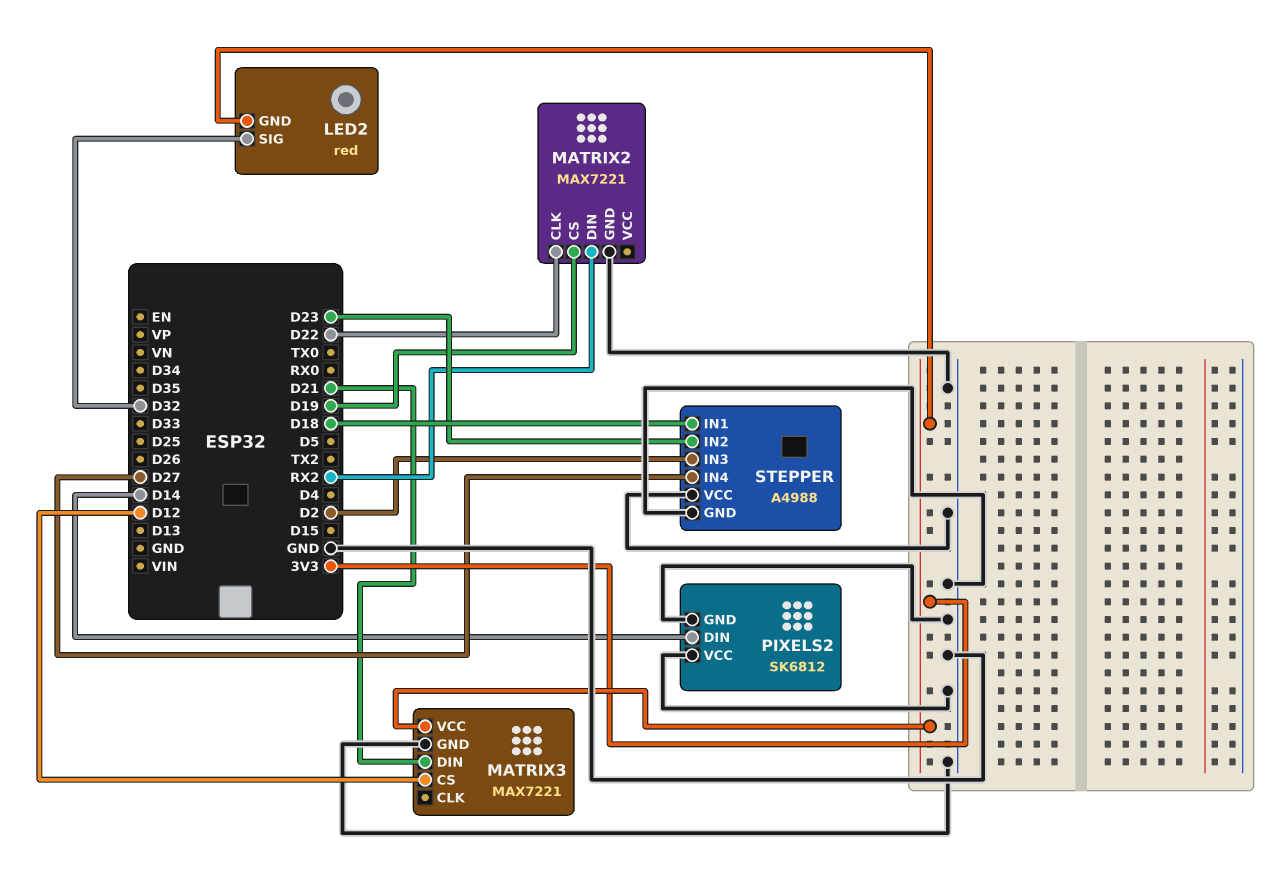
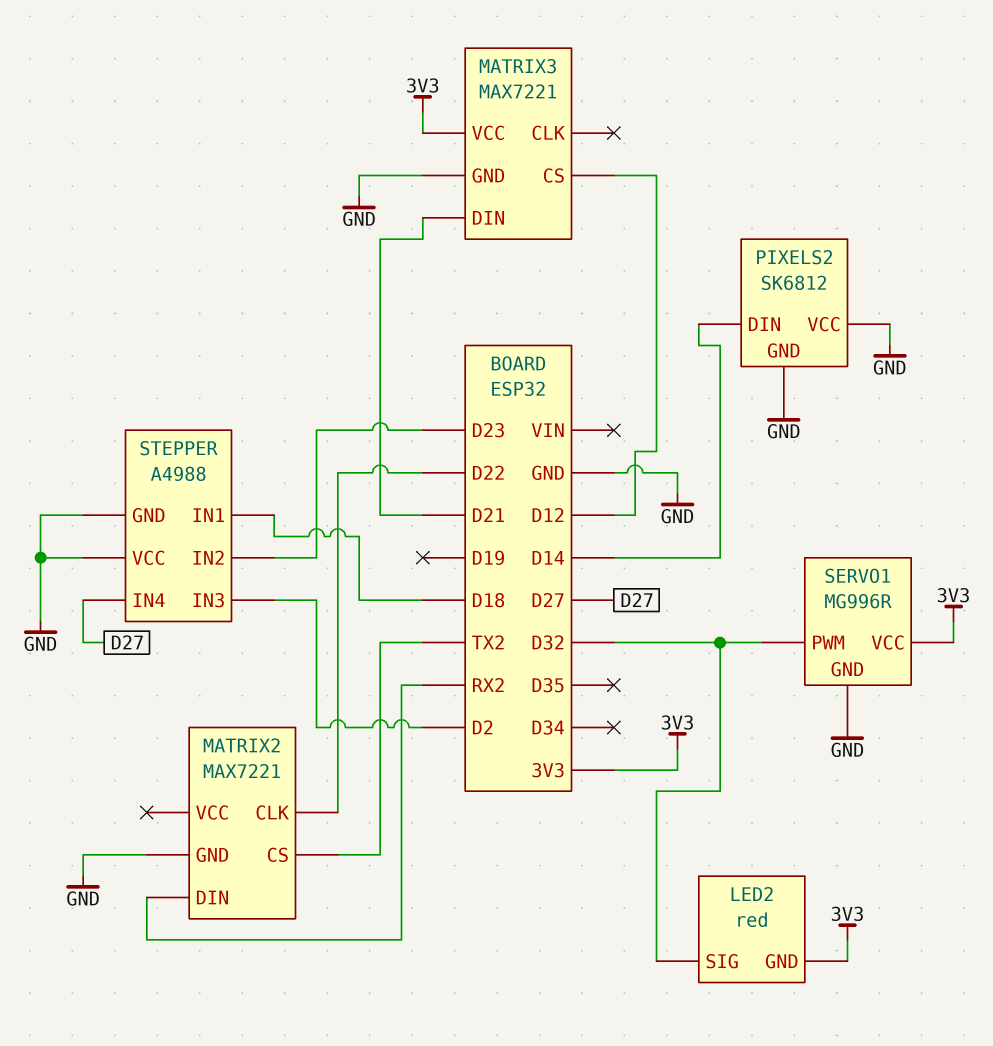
MATRIX2 pin CS: D19 -> TX2
SERVO1: none -> MG996R
SERVO1 pin GND: none -> GND
SERVO1 pin PWM: none -> D32
SERVO1 pin VCC: none -> 3V3

